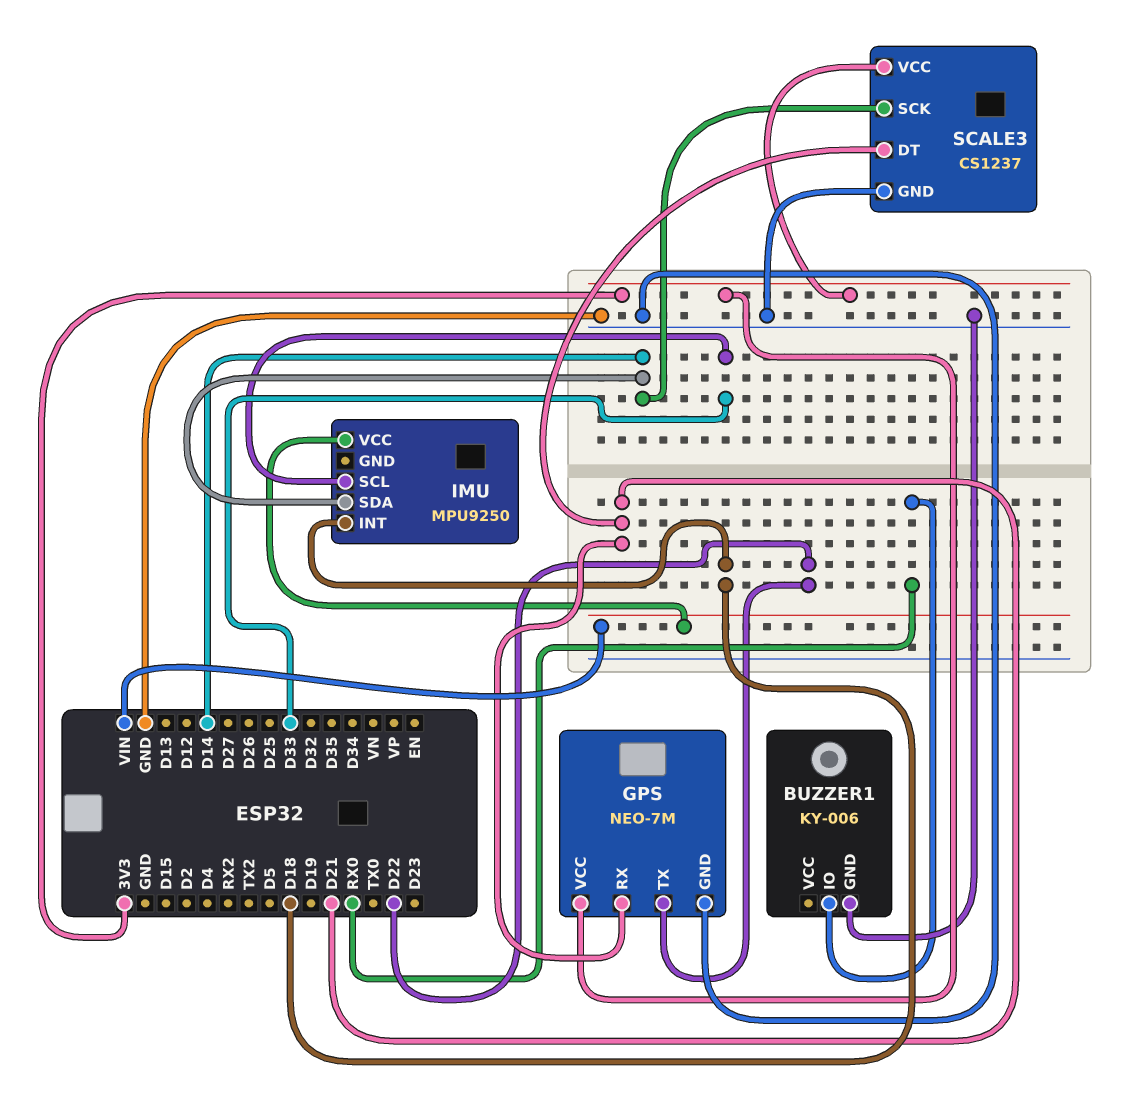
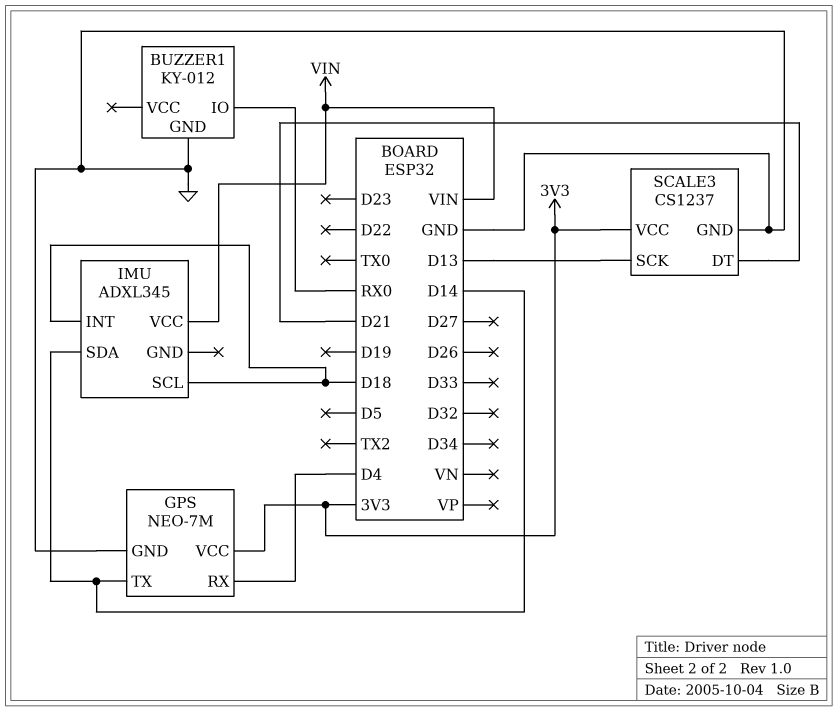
BUZZER1: KY-006 -> KY-012
GPS pin RX: D21 -> D4
GPS pin TX: D22 -> D14
IMU: MPU9250 -> ADXL345
IMU pin SCL: D33 -> D18
SCALE3 pin SCK: D14 -> D13

